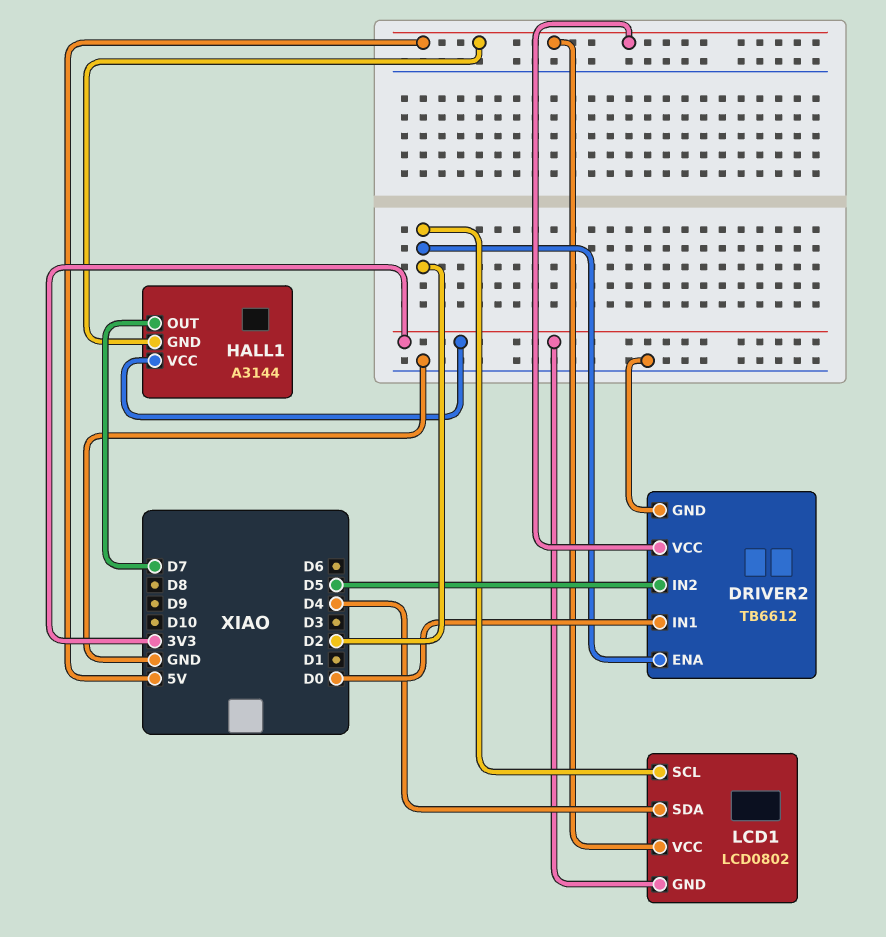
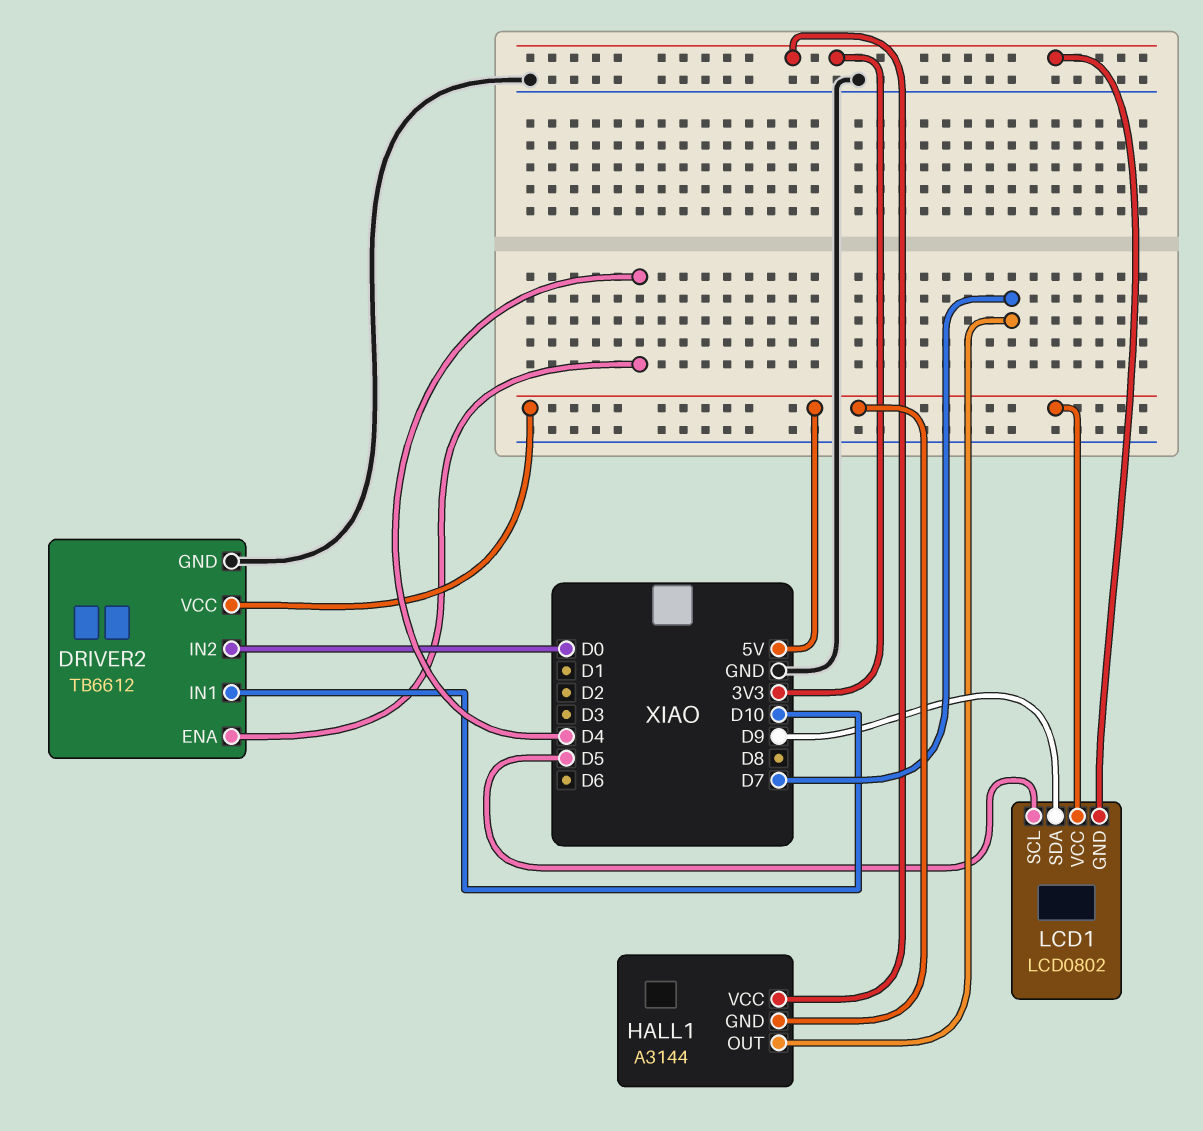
DRIVER2 pin ENA: D2 -> D4
DRIVER2 pin IN1: D0 -> D10
DRIVER2 pin IN2: D5 -> D0
LCD1 pin SCL: D2 -> D5
LCD1 pin SDA: D4 -> D9

